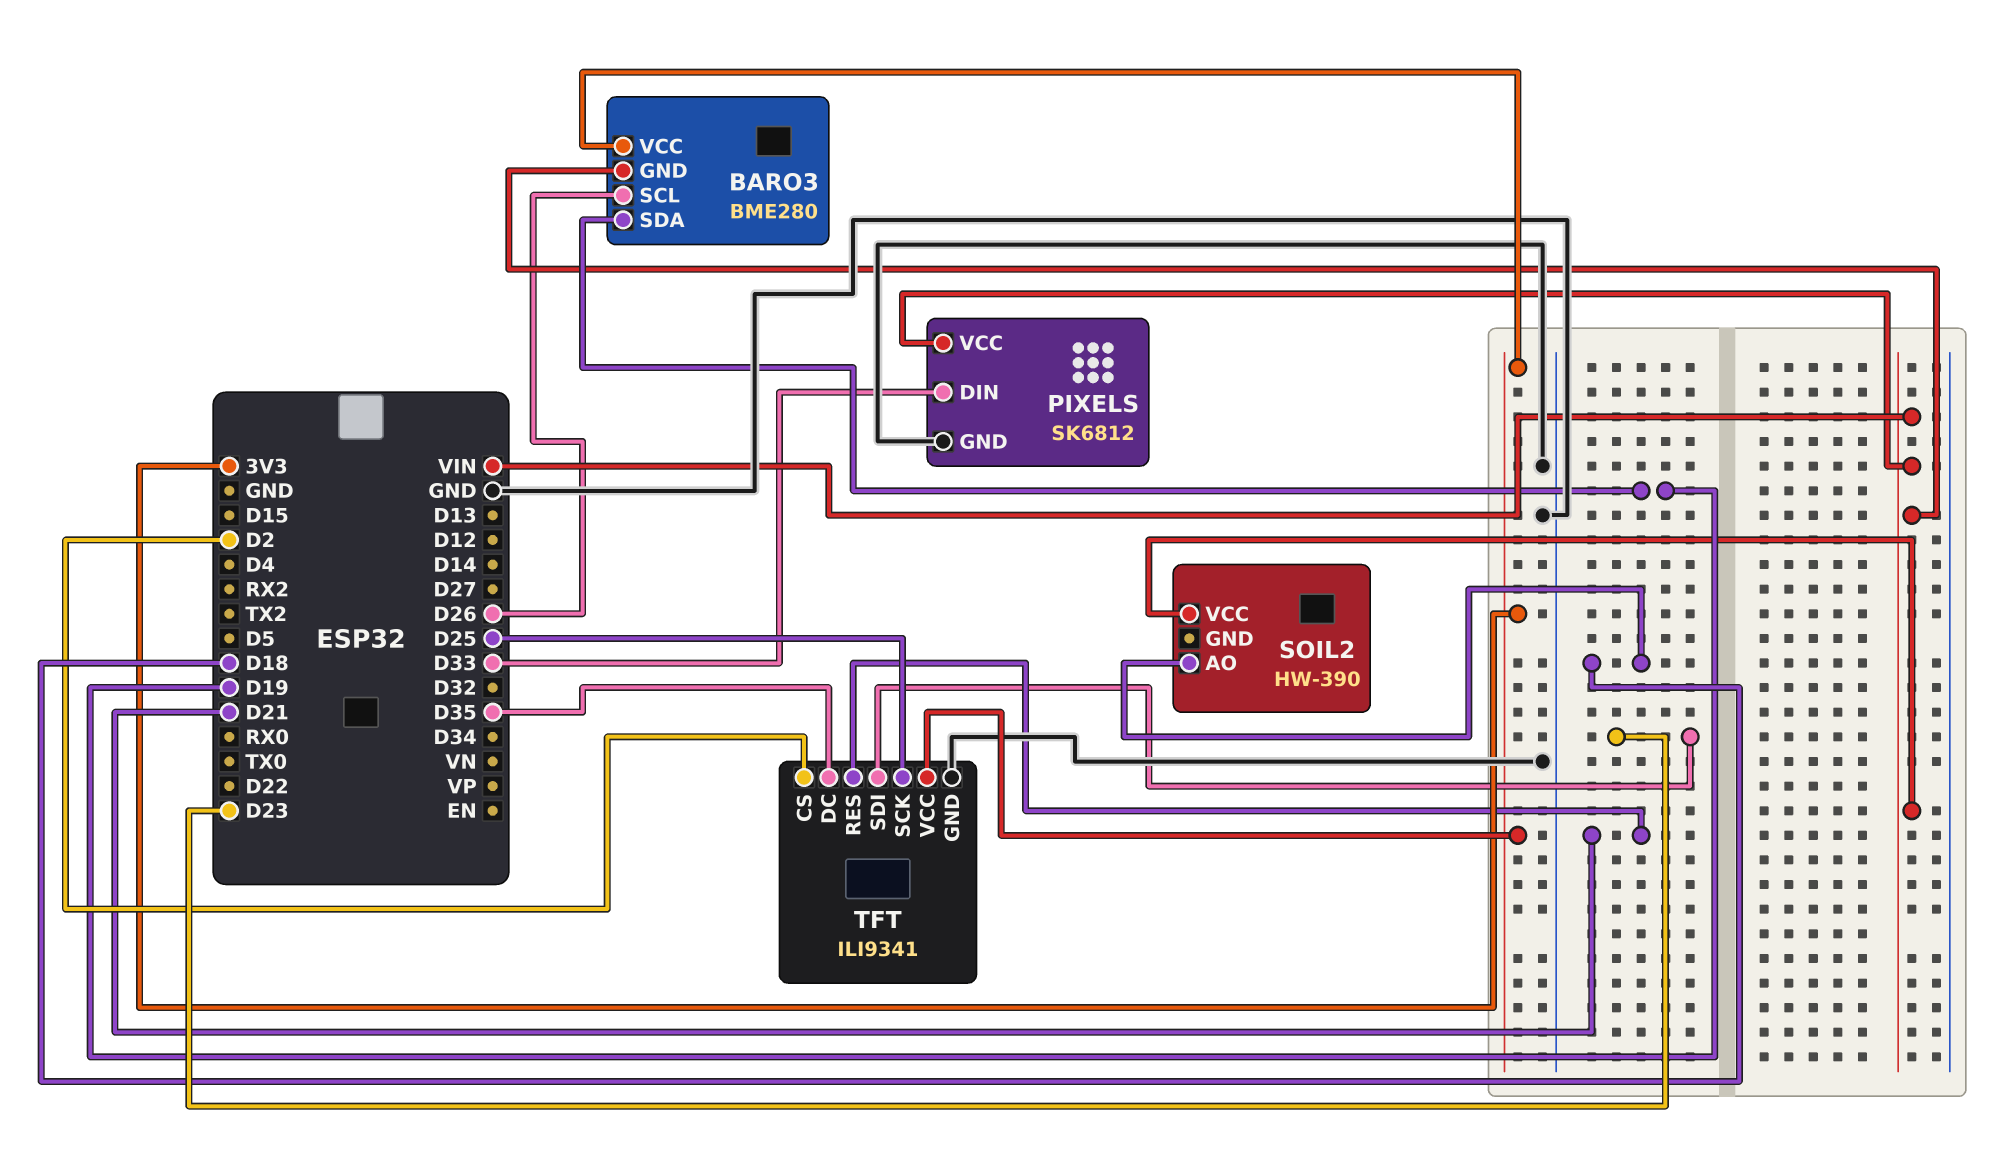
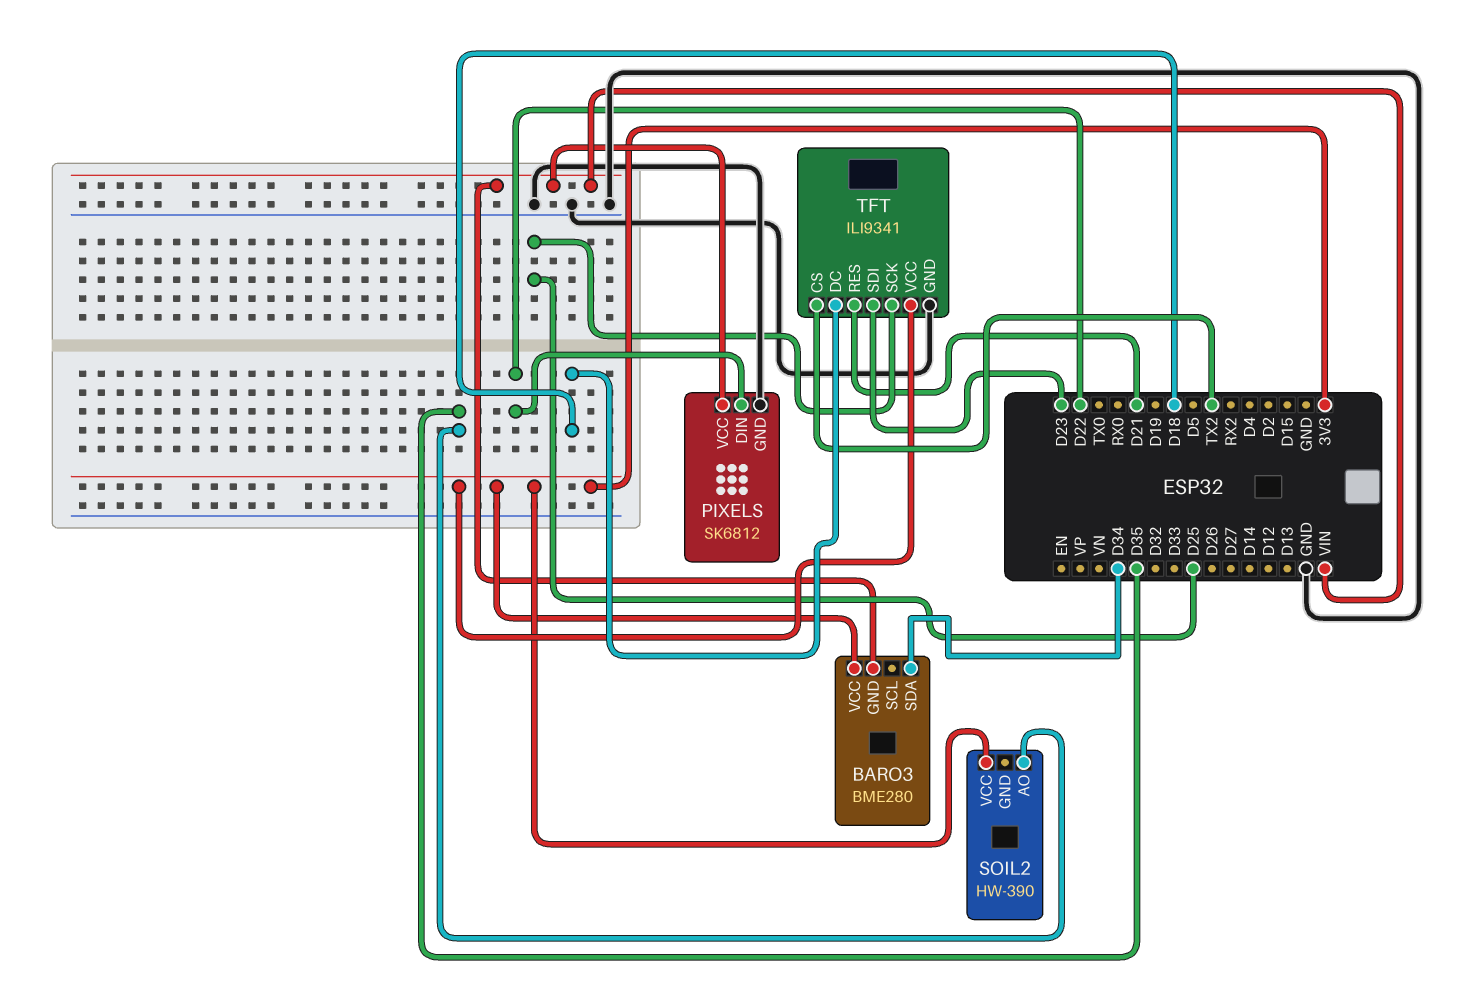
BARO3 pin SCL: D26 -> none
BARO3 pin SDA: D19 -> D34
PIXELS pin DIN: D33 -> D22
SOIL2 pin AO: D18 -> D35
SOIL2 pin VCC: VIN -> 3V3
TFT pin CS: D2 -> TX2
TFT pin DC: D35 -> D18

